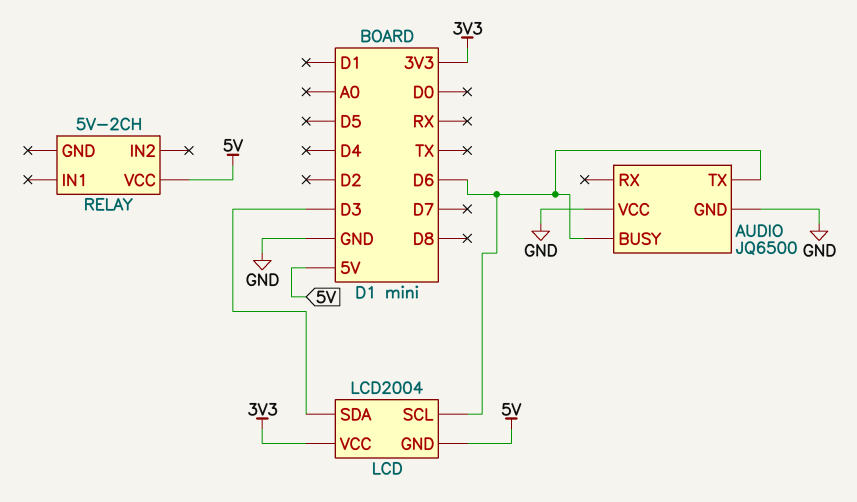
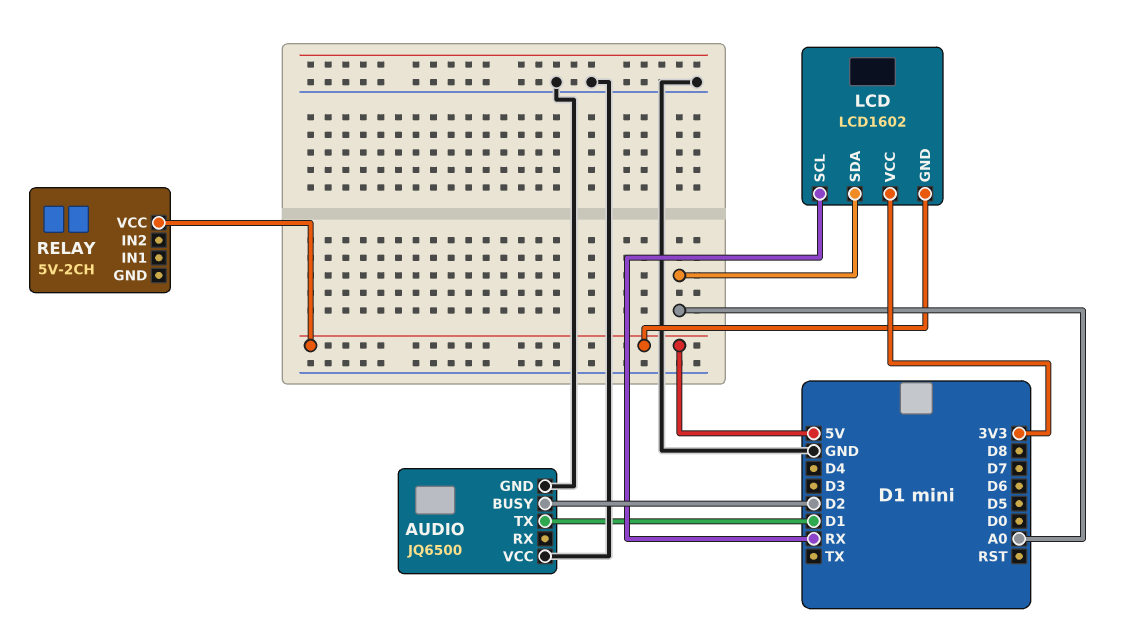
AUDIO pin BUSY: D6 -> D2
AUDIO pin TX: D6 -> D1
LCD: LCD2004 -> LCD1602
LCD pin SCL: D6 -> RX
LCD pin SDA: D3 -> A0

